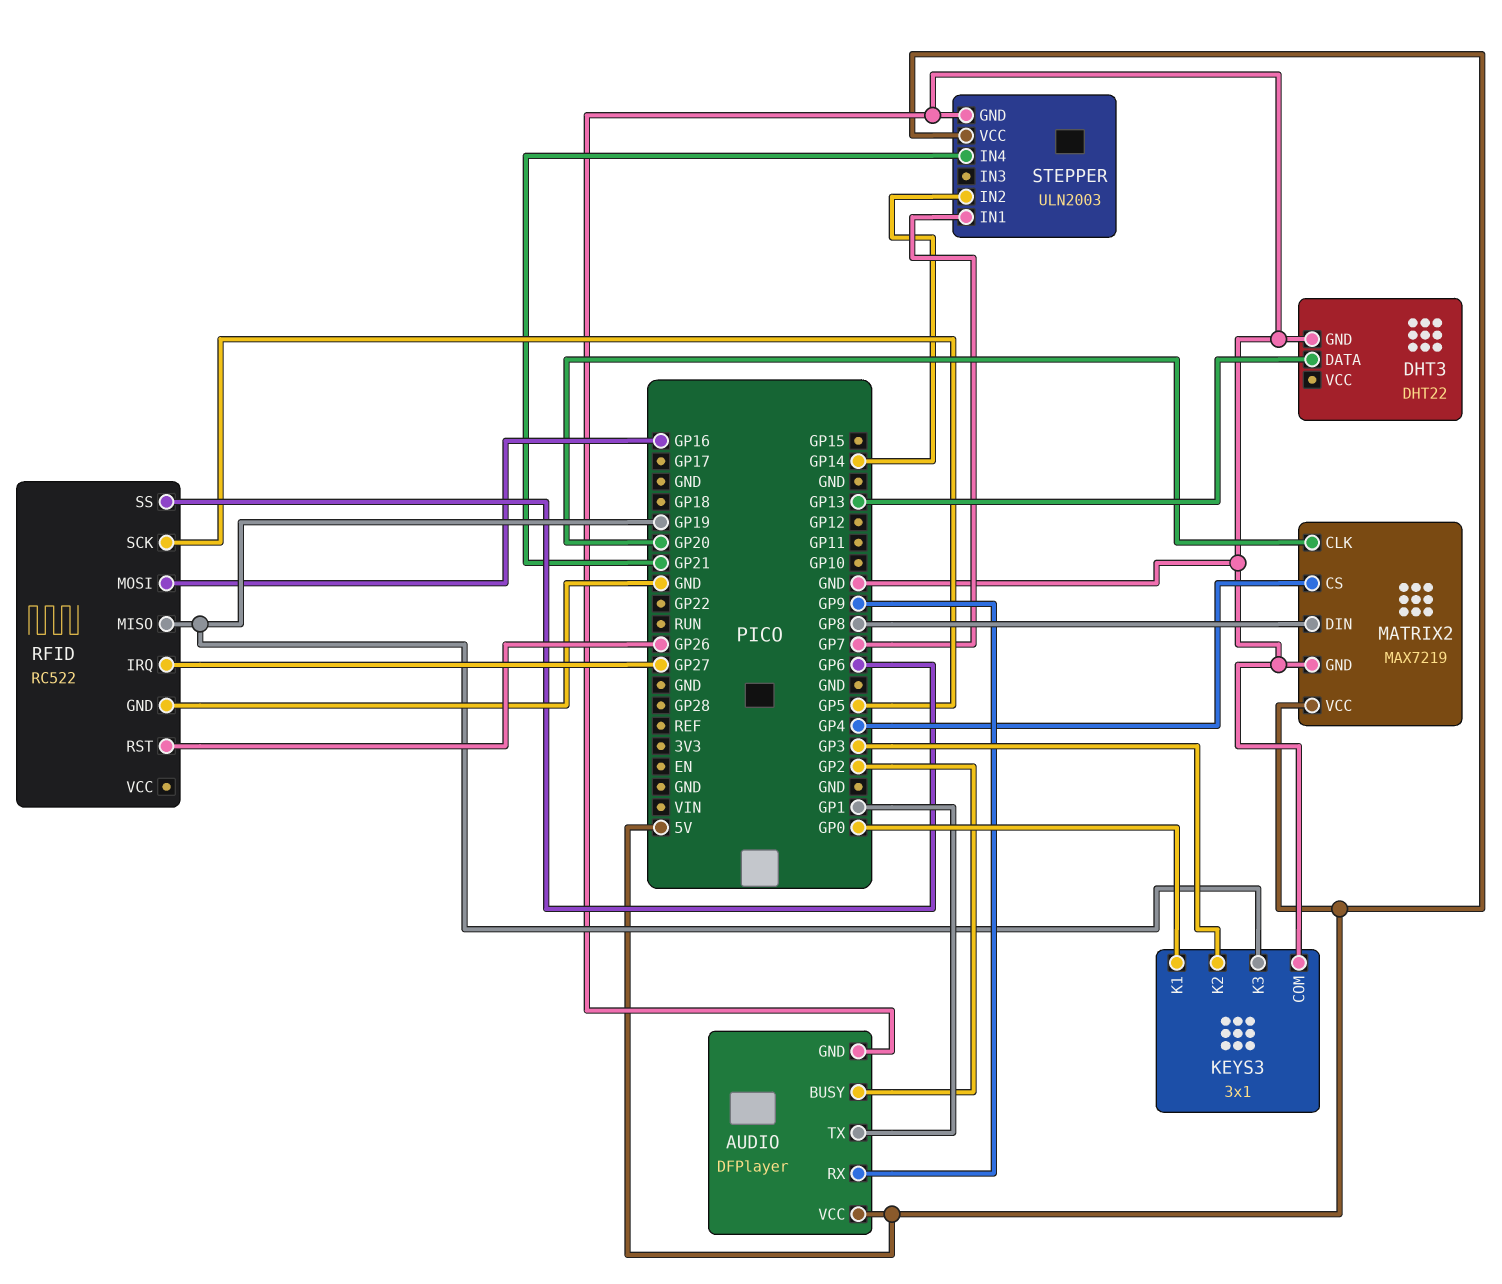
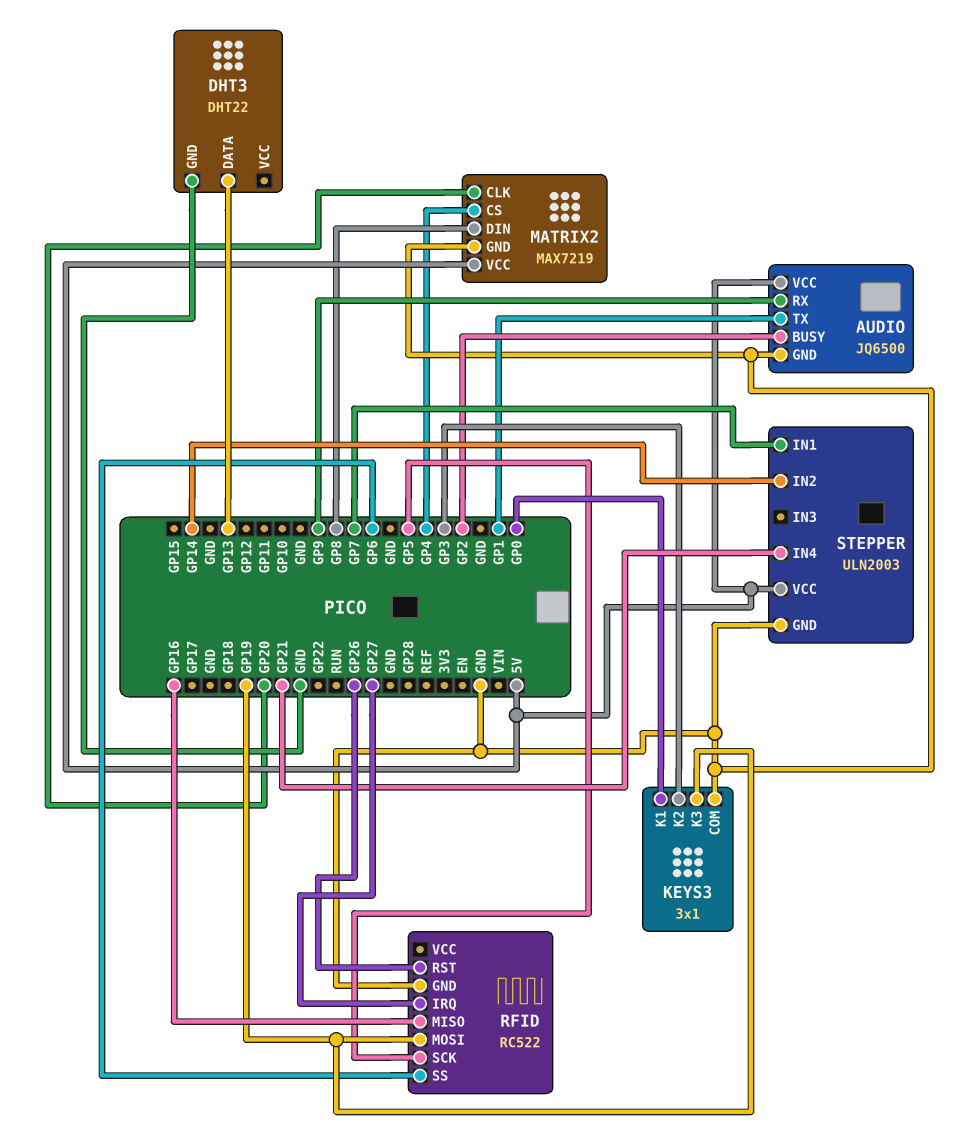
AUDIO: DFPlayer -> JQ6500
RFID pin MISO: GP19 -> GP16
RFID pin MOSI: GP16 -> GP19

